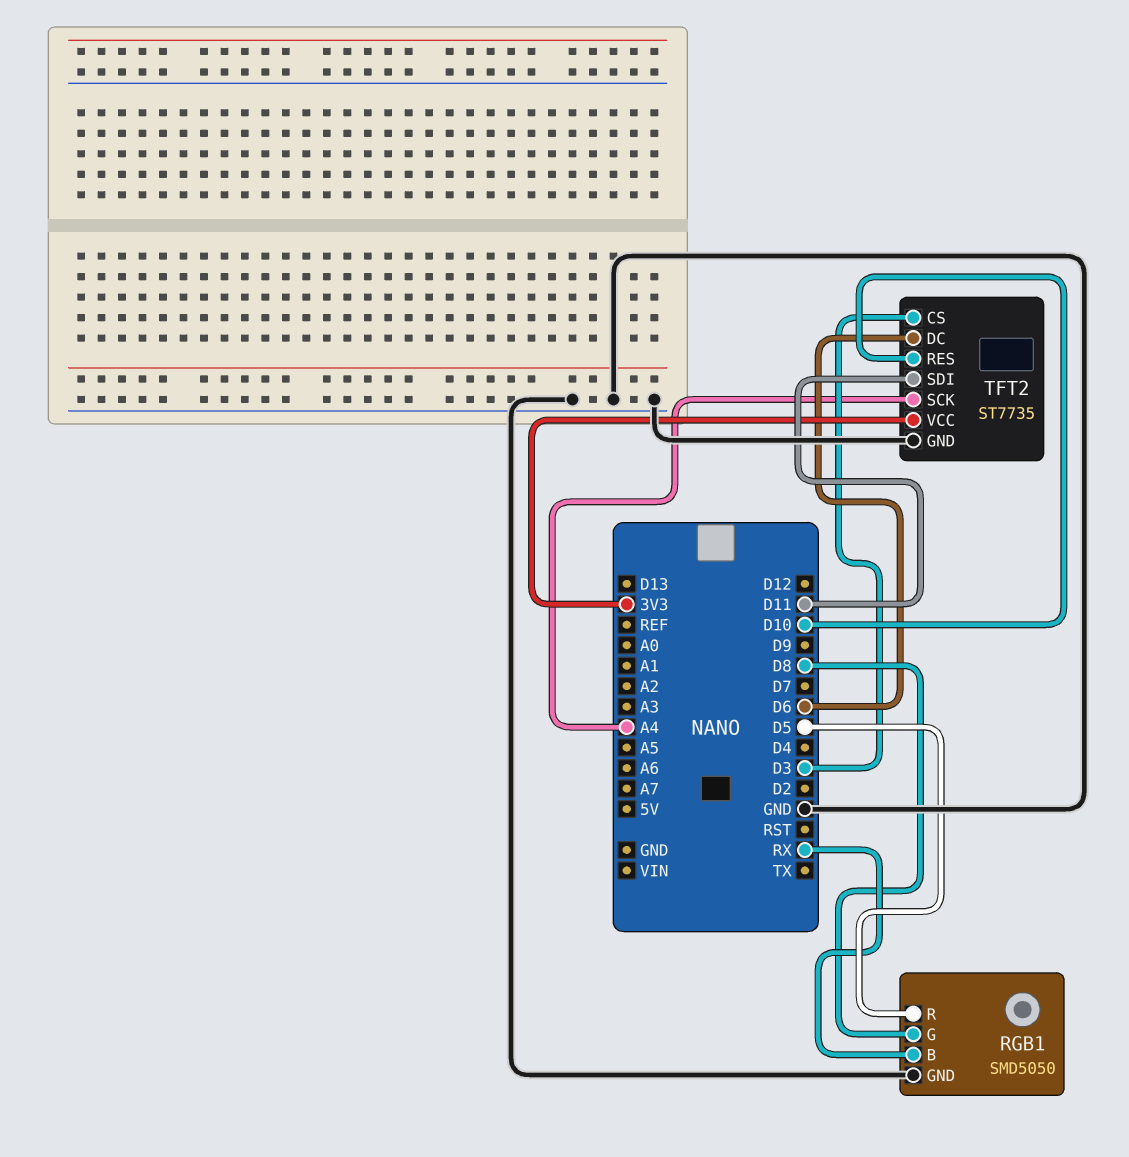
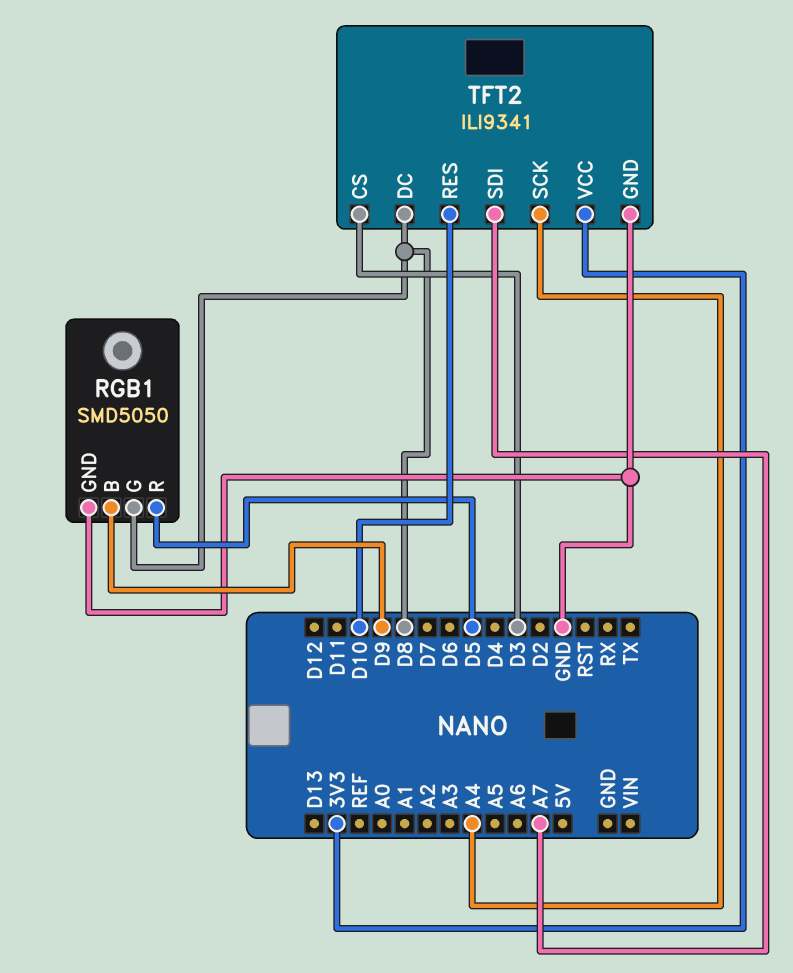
RGB1 pin B: RX -> D9
TFT2: ST7735 -> ILI9341
TFT2 pin DC: D6 -> D8
TFT2 pin SDI: D11 -> A7

